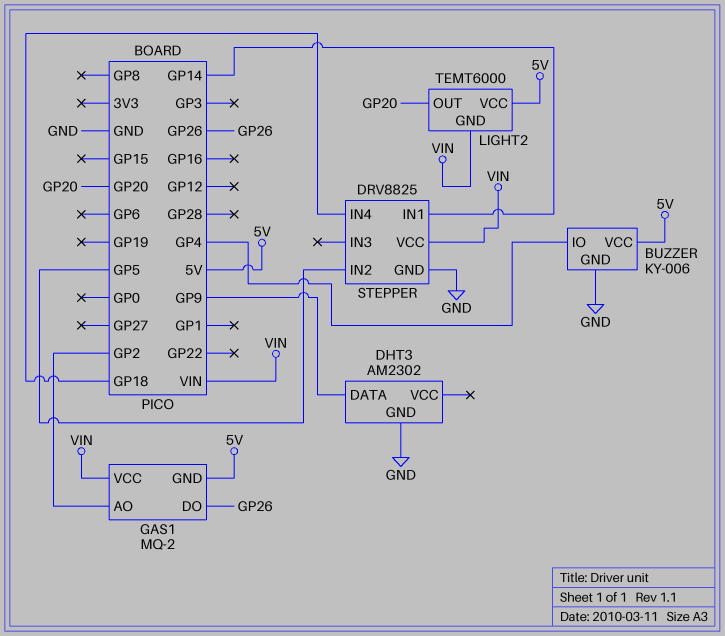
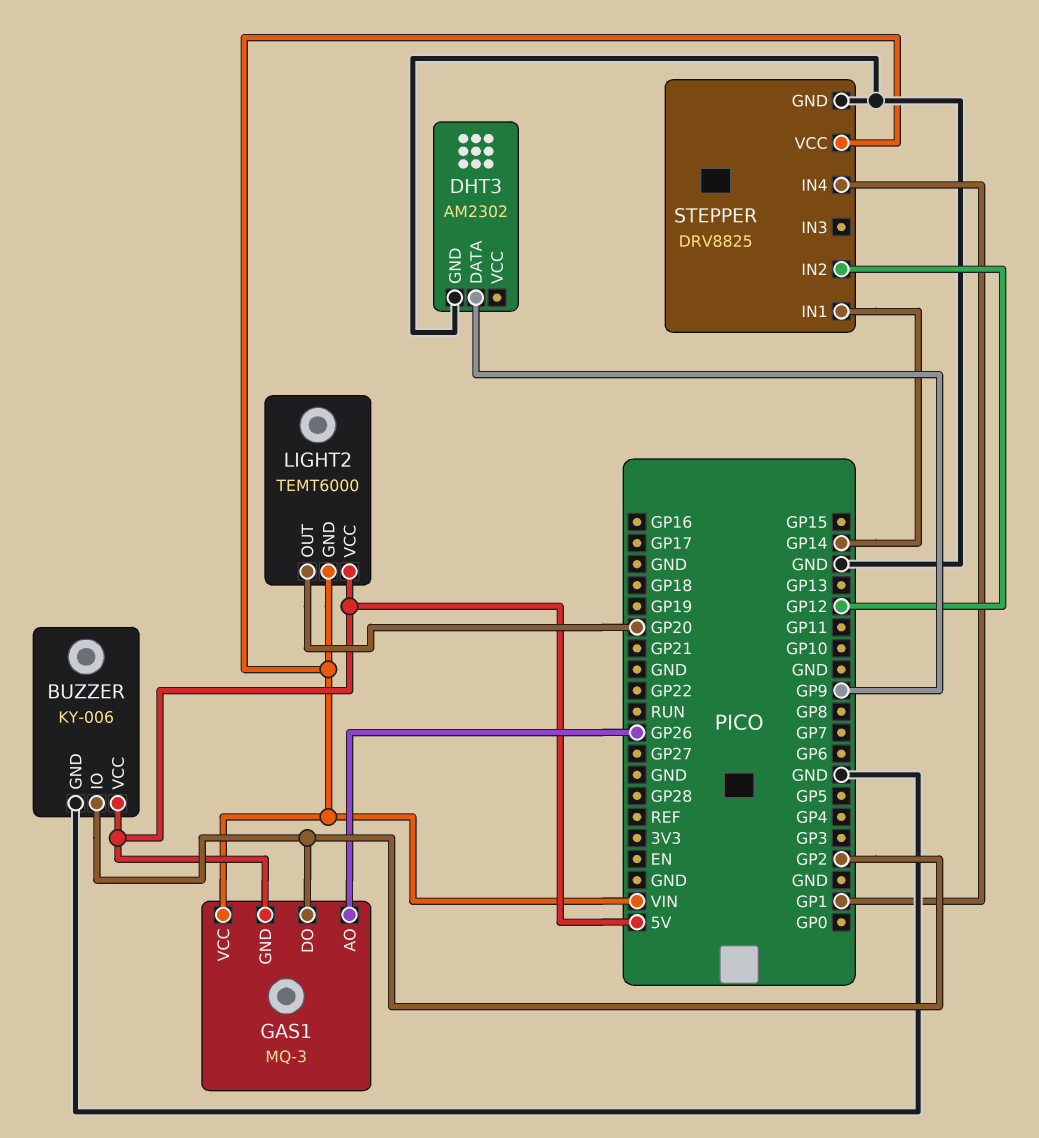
BUZZER pin IO: GP4 -> GP2
GAS1: MQ-2 -> MQ-3
GAS1 pin AO: GP2 -> GP26
GAS1 pin DO: GP26 -> GP2
STEPPER pin IN2: GP5 -> GP12
STEPPER pin IN4: GP18 -> GP1

